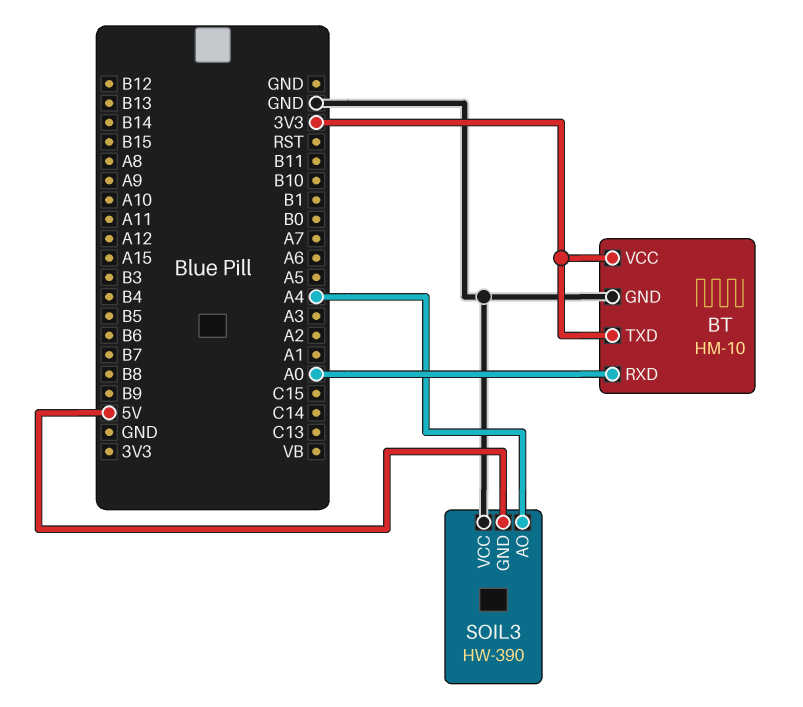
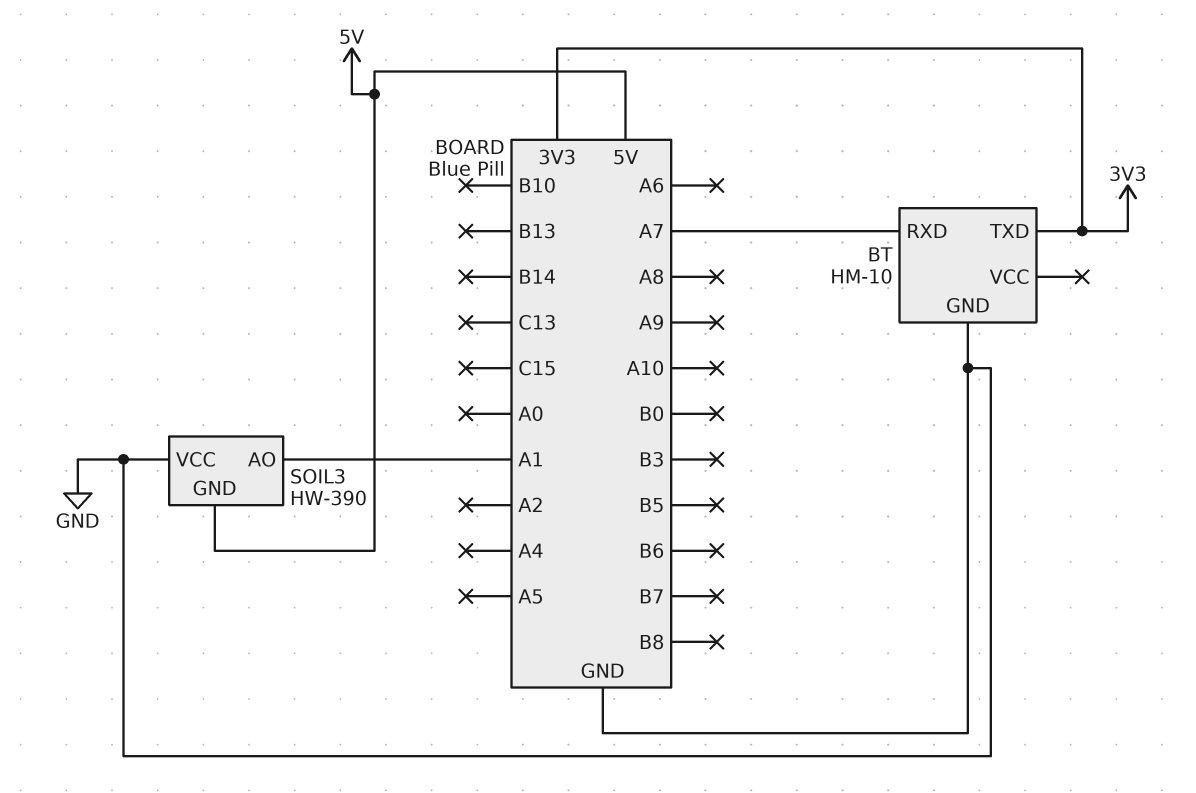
BT pin RXD: A0 -> A7
BT pin VCC: 3V3 -> none
SOIL3 pin AO: A4 -> A1

